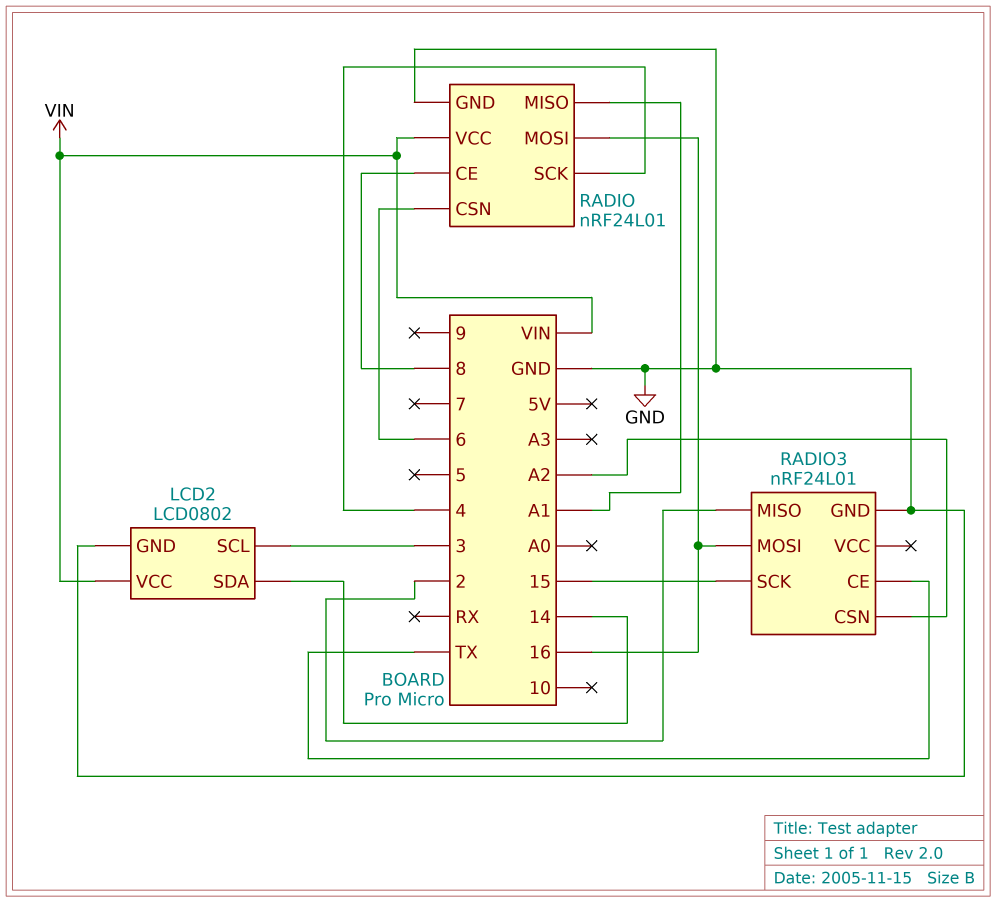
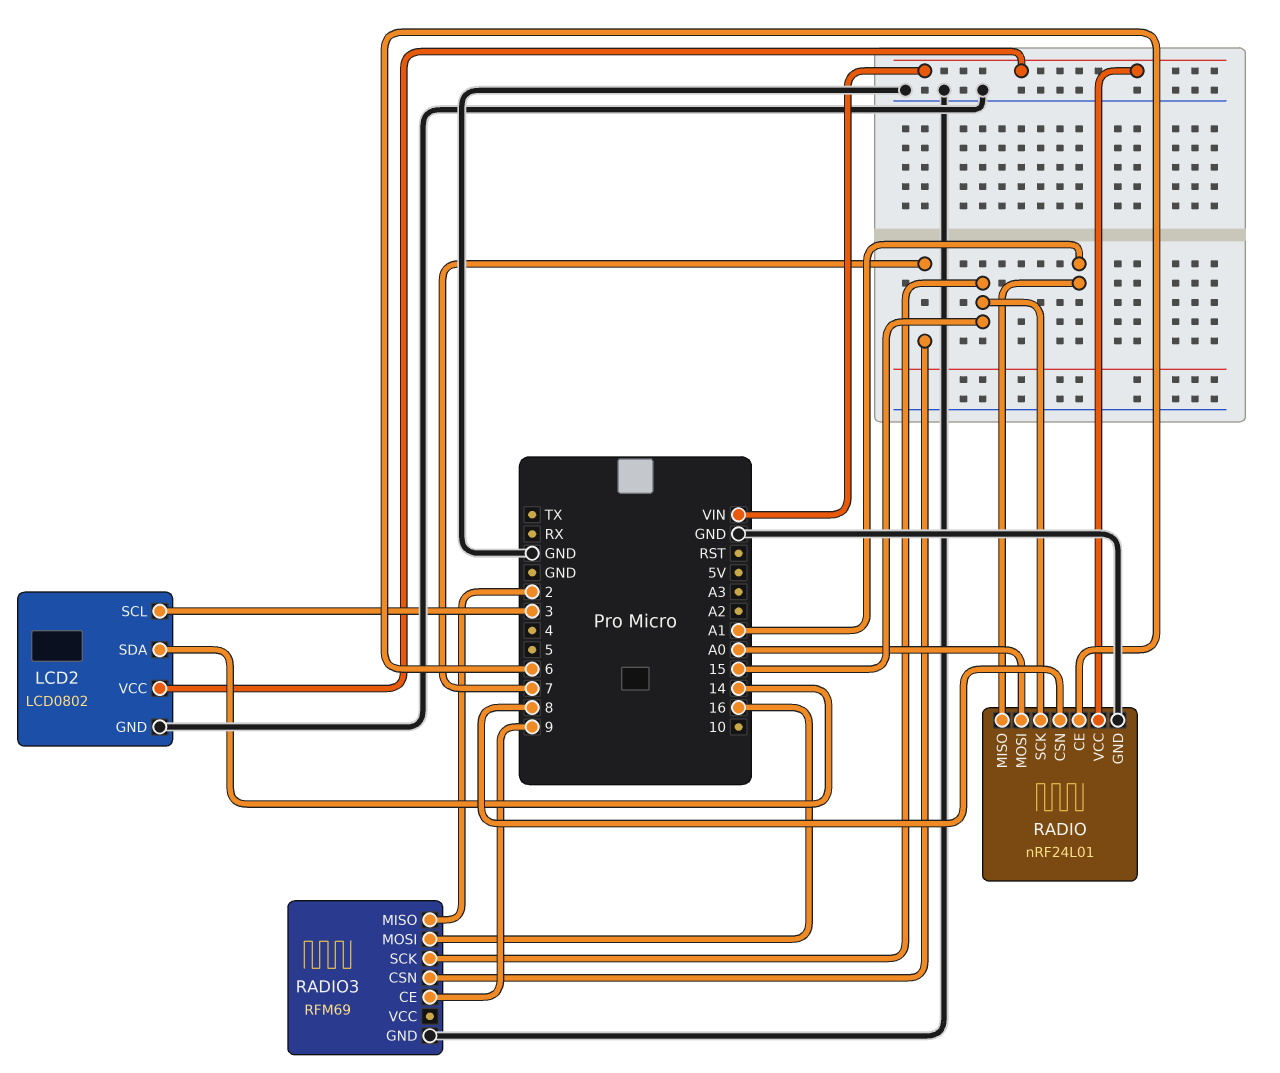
RADIO pin CE: 8 -> 6
RADIO pin CSN: 6 -> 8
RADIO pin MOSI: 16 -> A0
RADIO pin SCK: 4 -> 15
RADIO3: nRF24L01 -> RFM69
RADIO3 pin CE: TX -> 9
RADIO3 pin CSN: A2 -> 7

